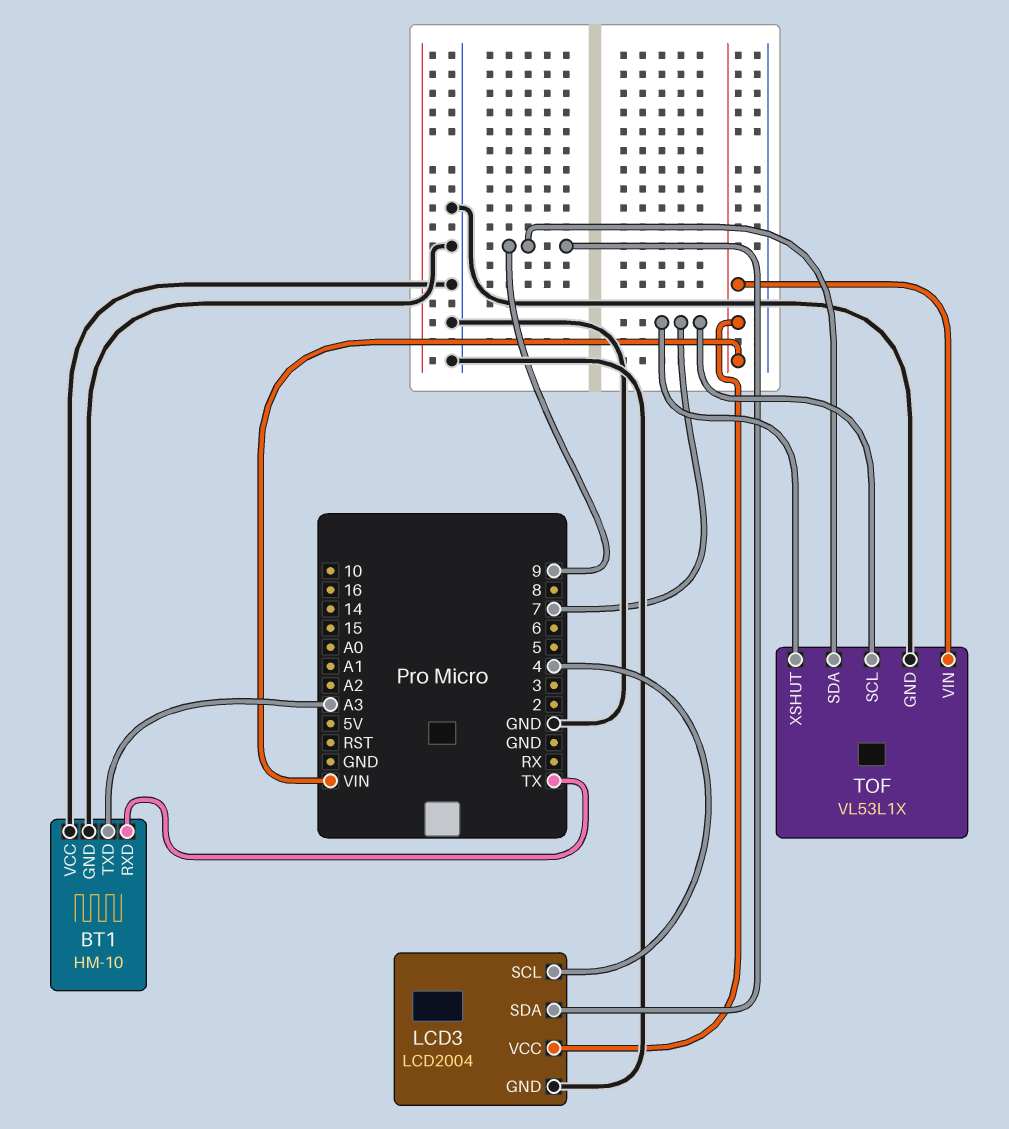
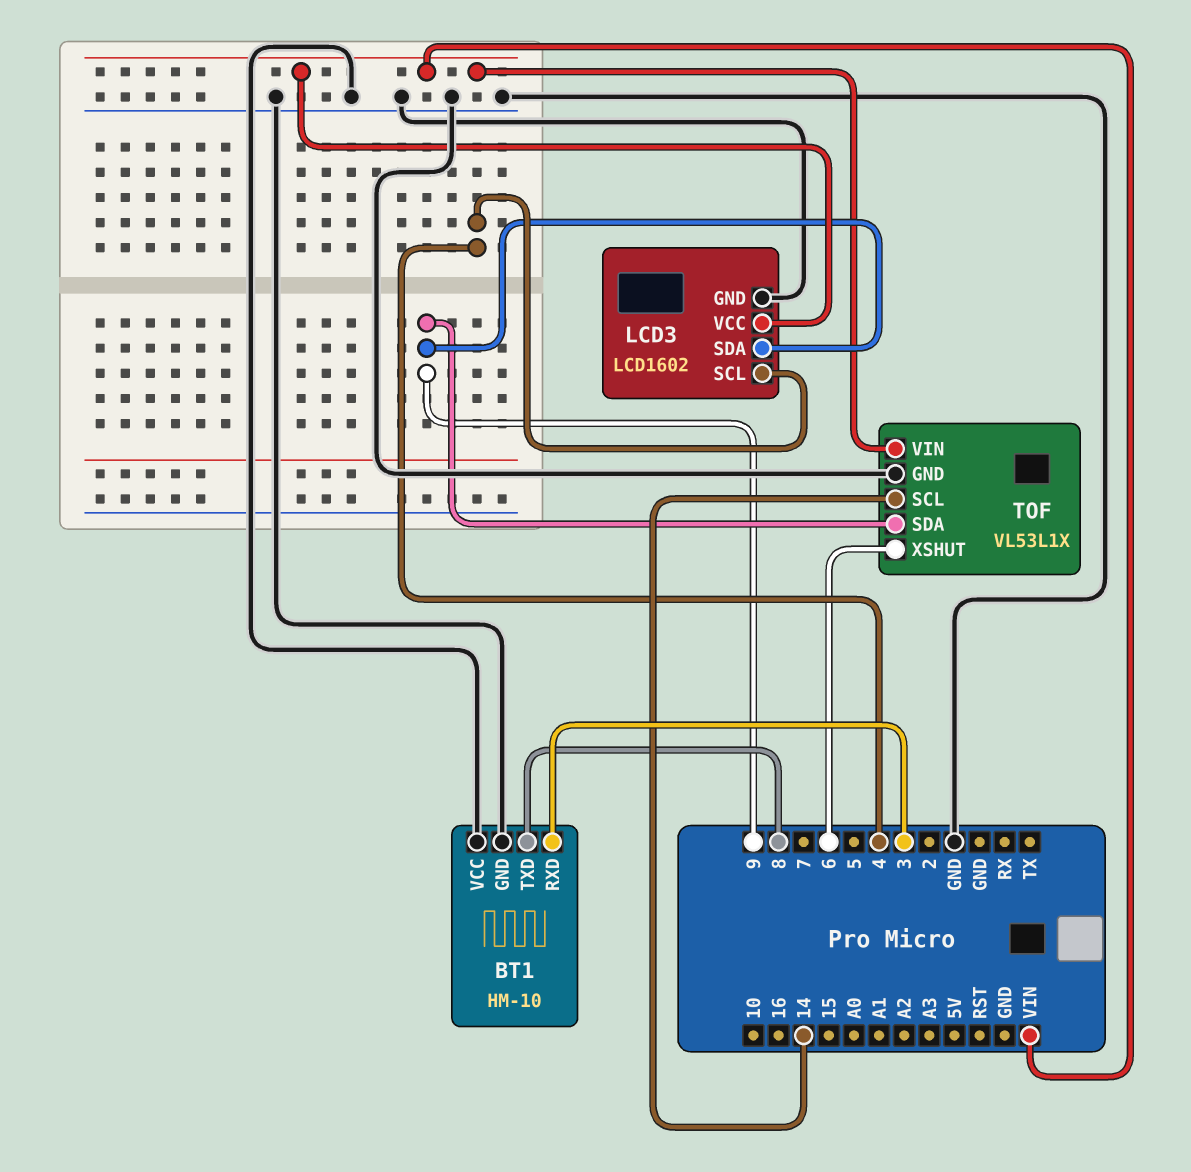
BT1 pin RXD: TX -> 3
BT1 pin TXD: A3 -> 8
LCD3: LCD2004 -> LCD1602
TOF pin SCL: 7 -> 14
TOF pin XSHUT: 7 -> 6

